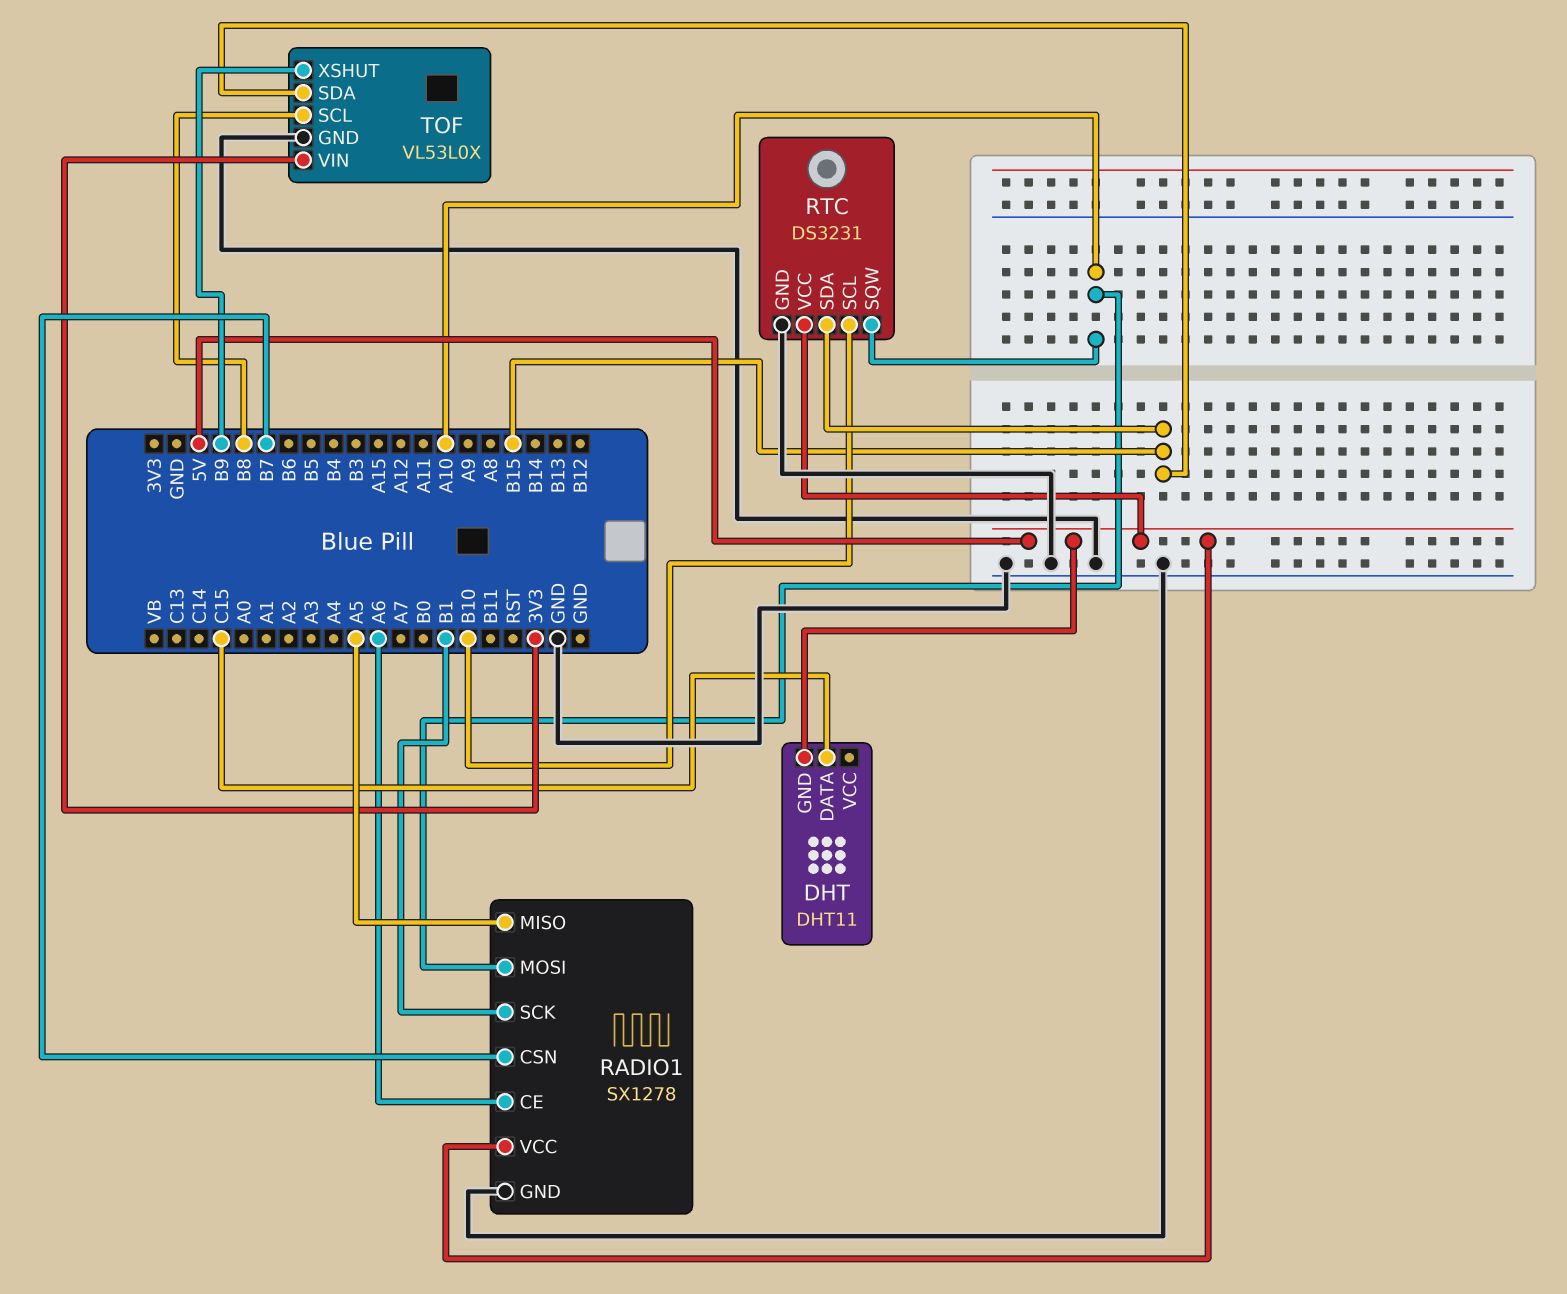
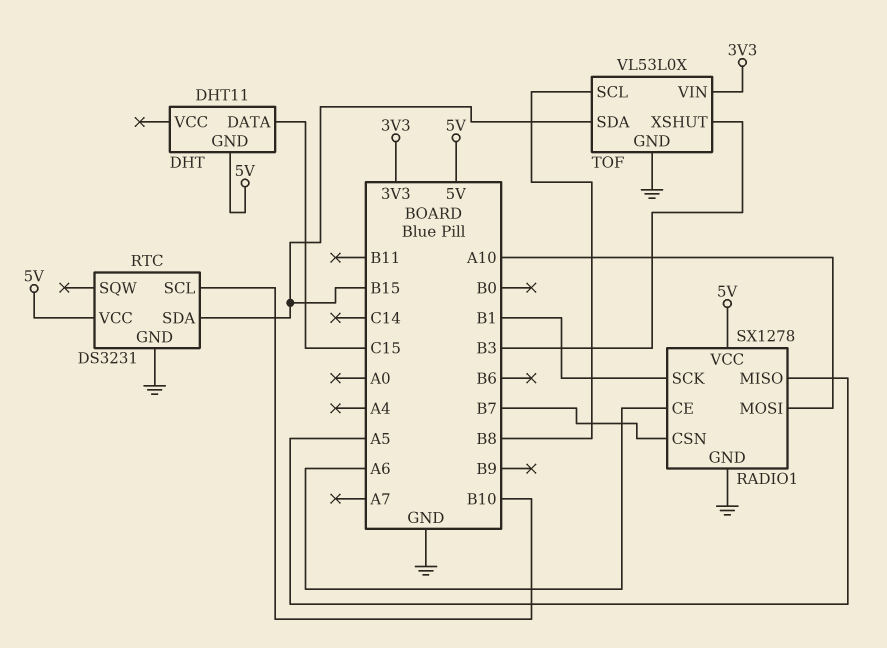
RTC pin SQW: A10 -> none
TOF pin XSHUT: B9 -> B3

